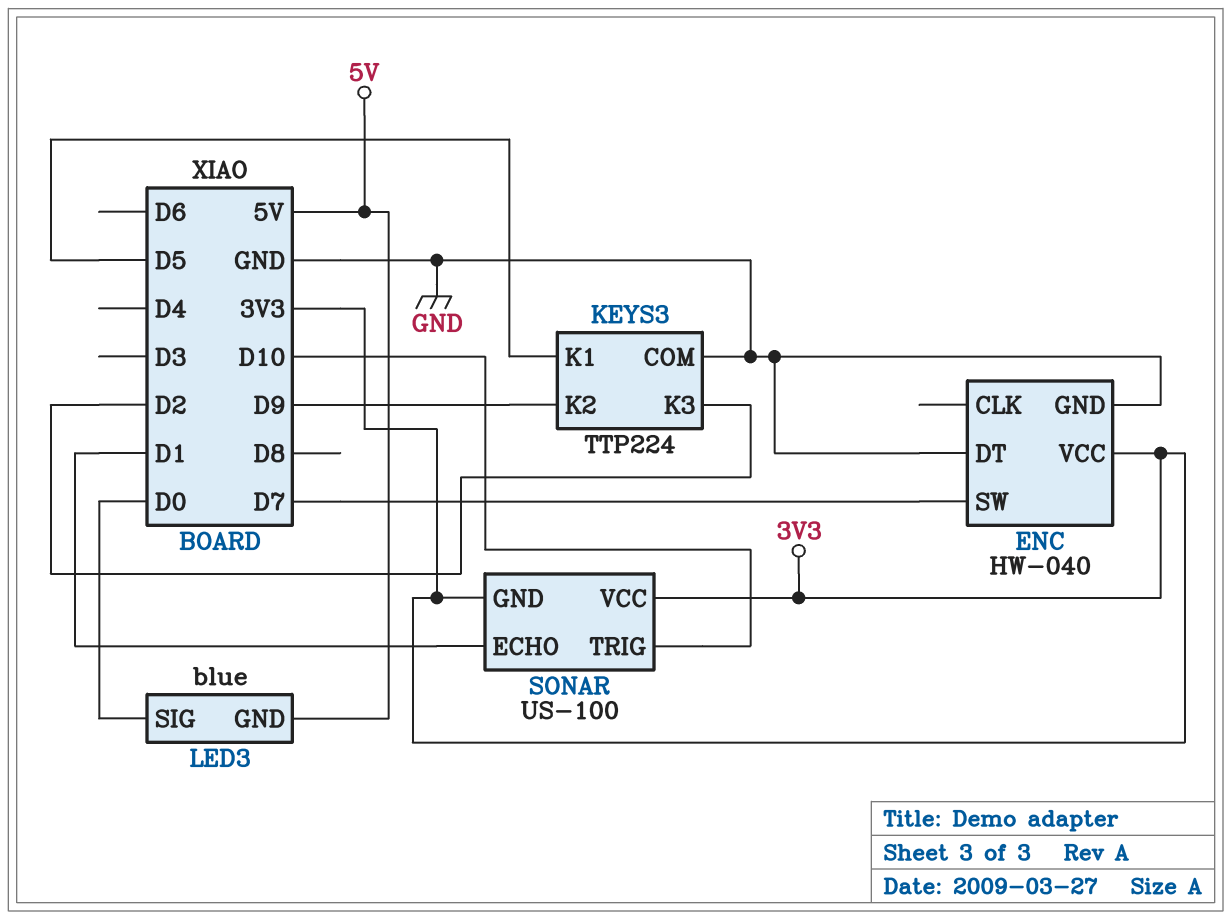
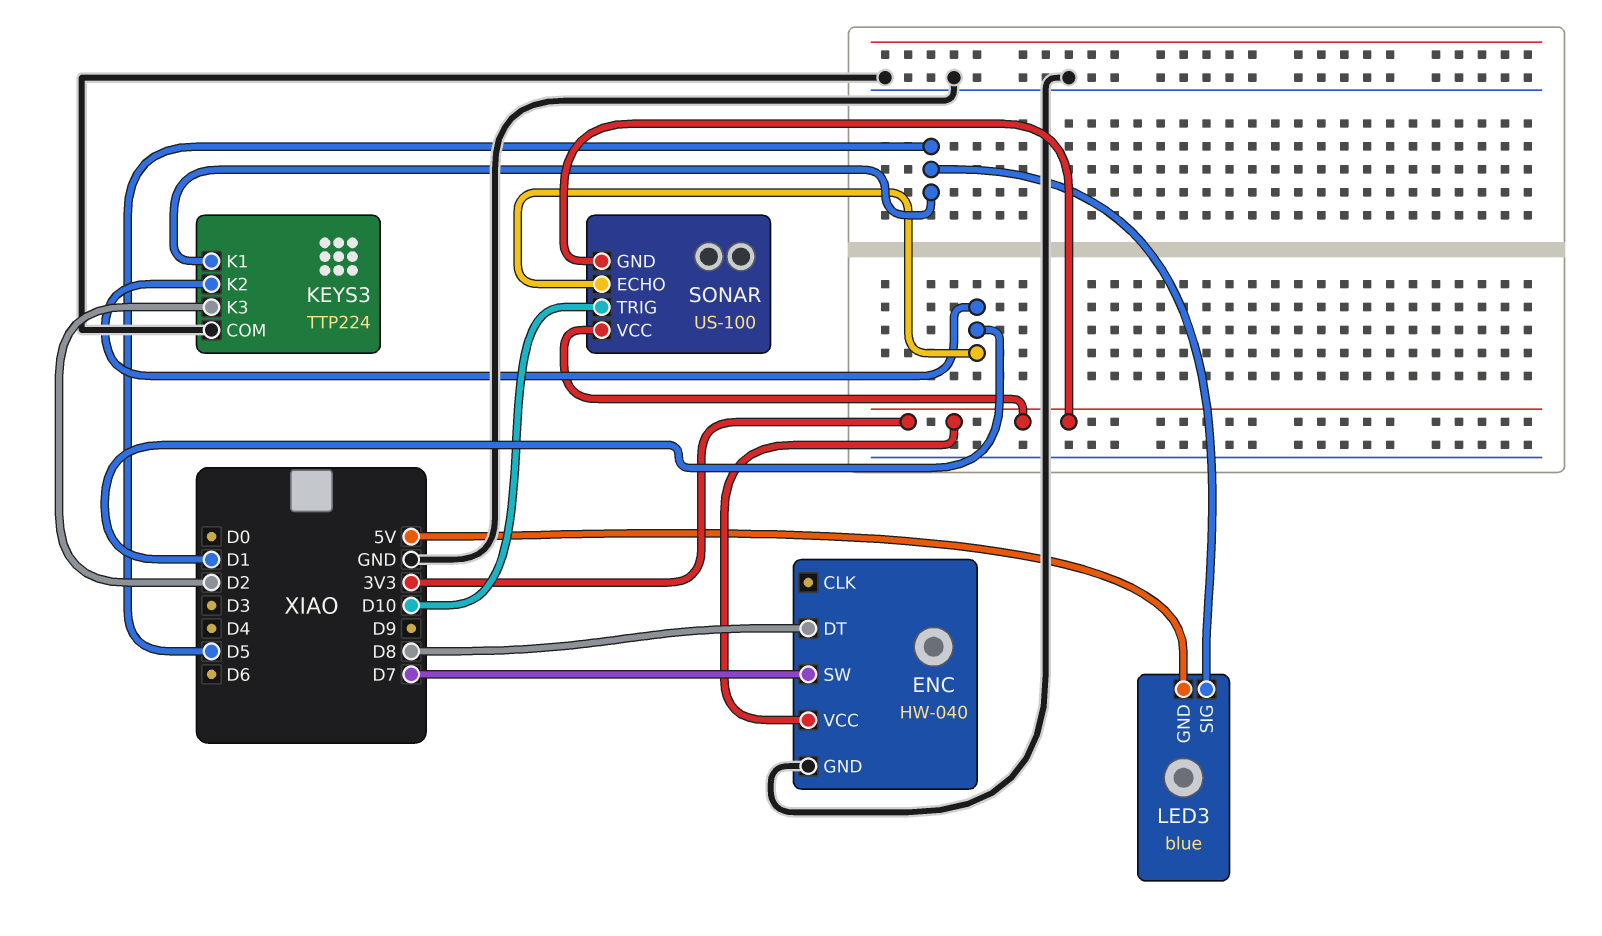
ENC pin DT: GND -> D8
KEYS3 pin K2: D9 -> D1
LED3 pin SIG: D0 -> D5

